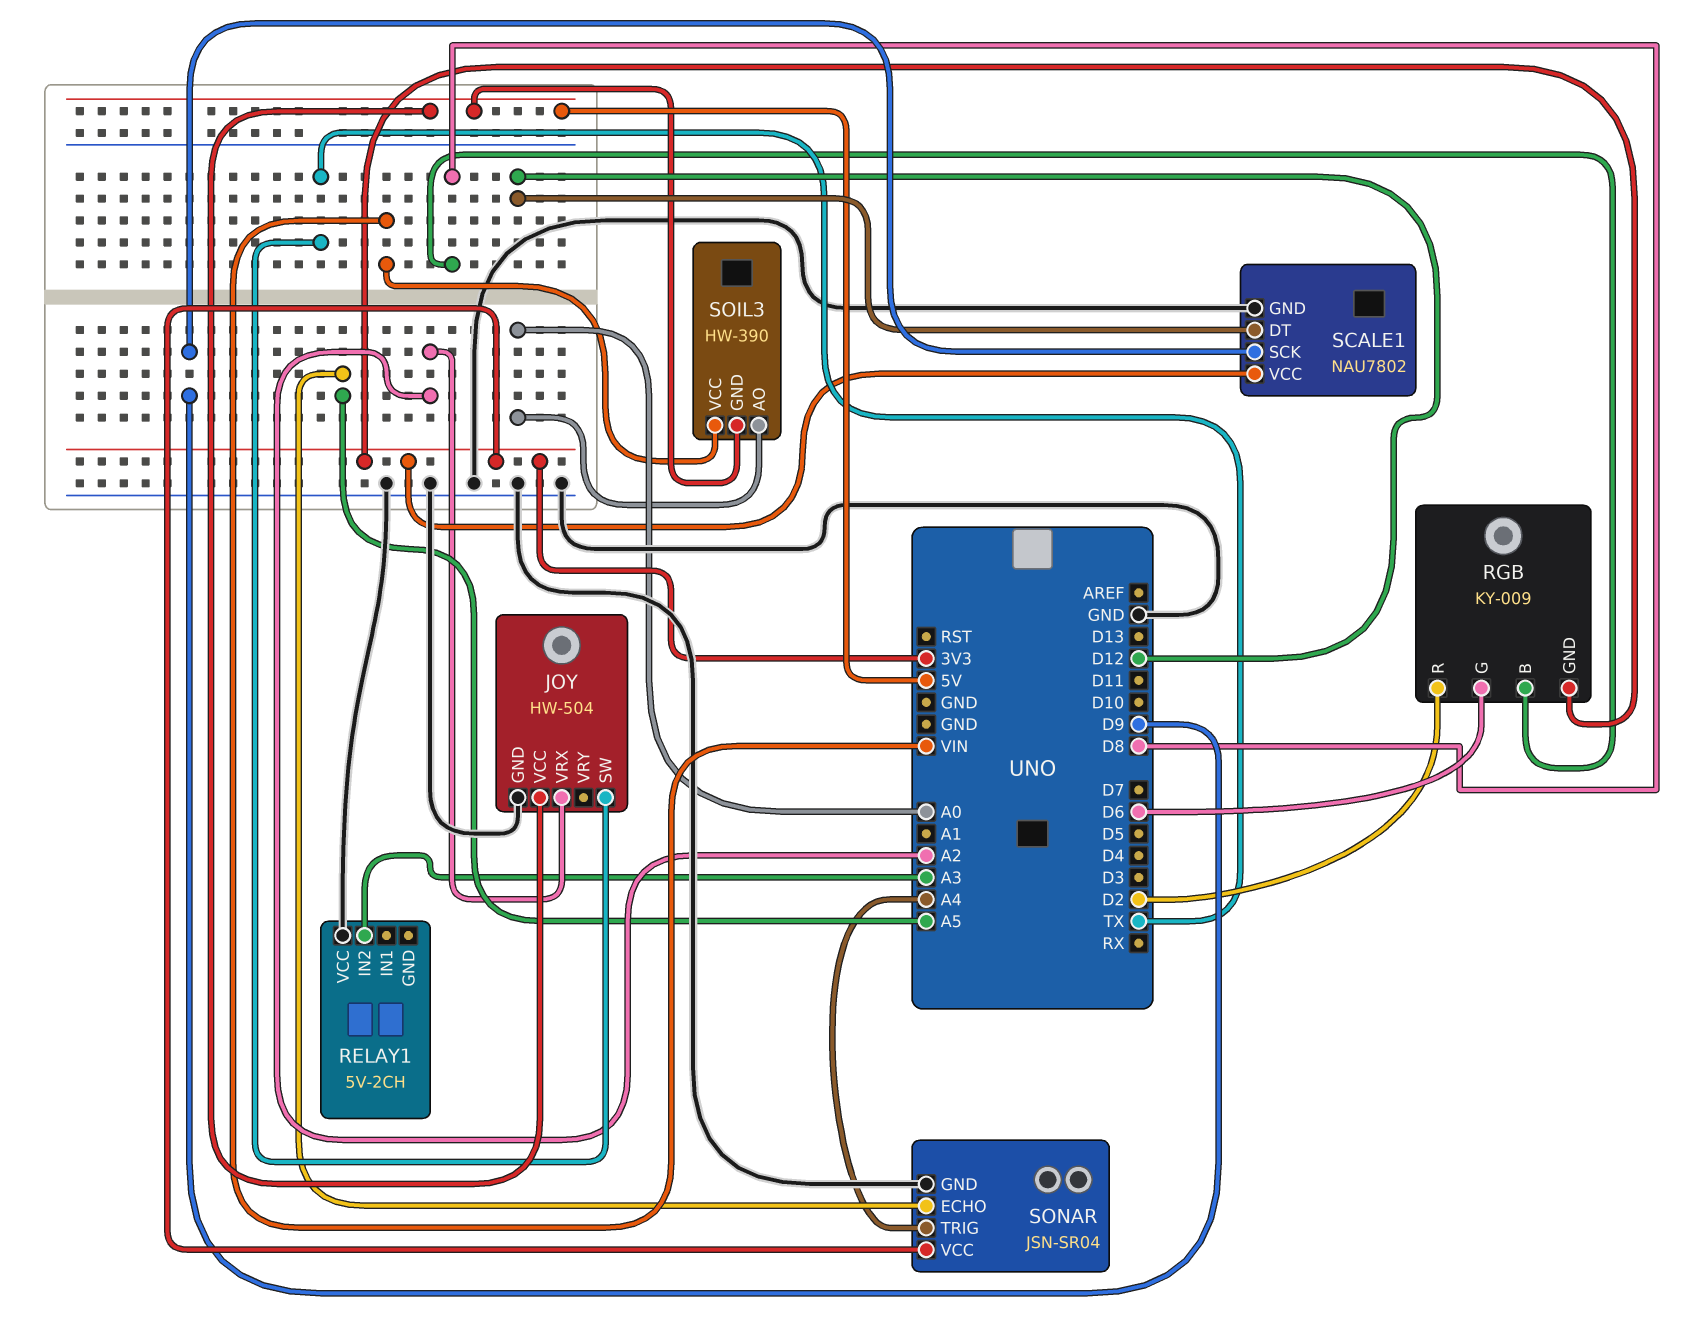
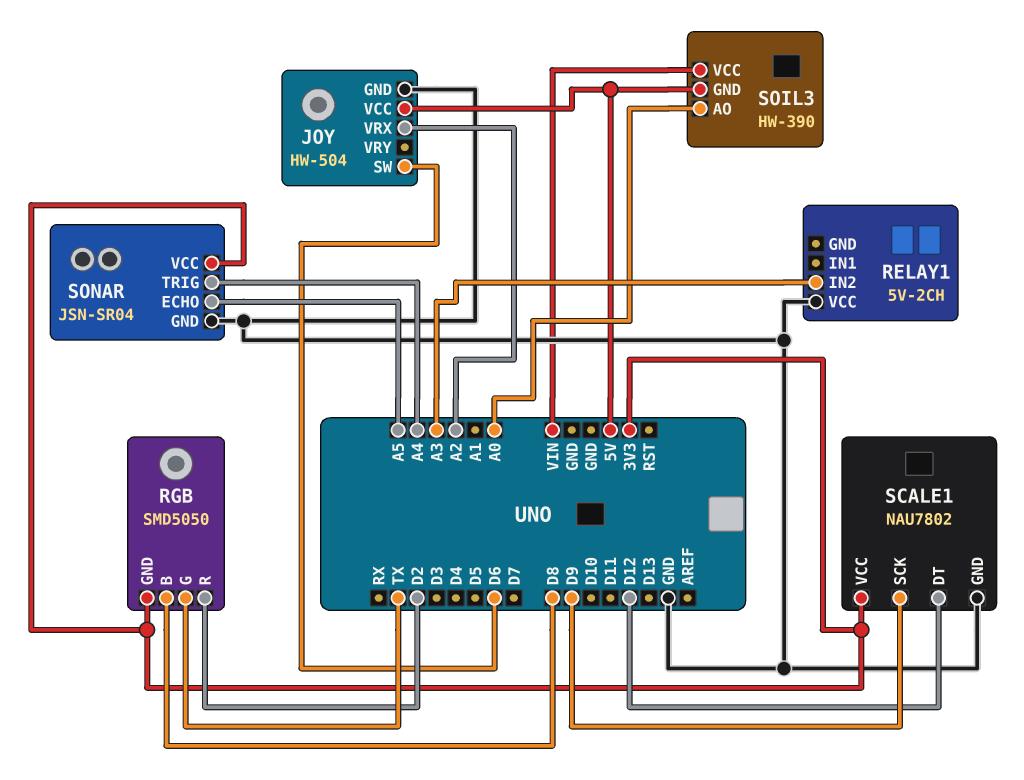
JOY pin SW: TX -> D6
RGB: KY-009 -> SMD5050
RGB pin G: D6 -> TX

